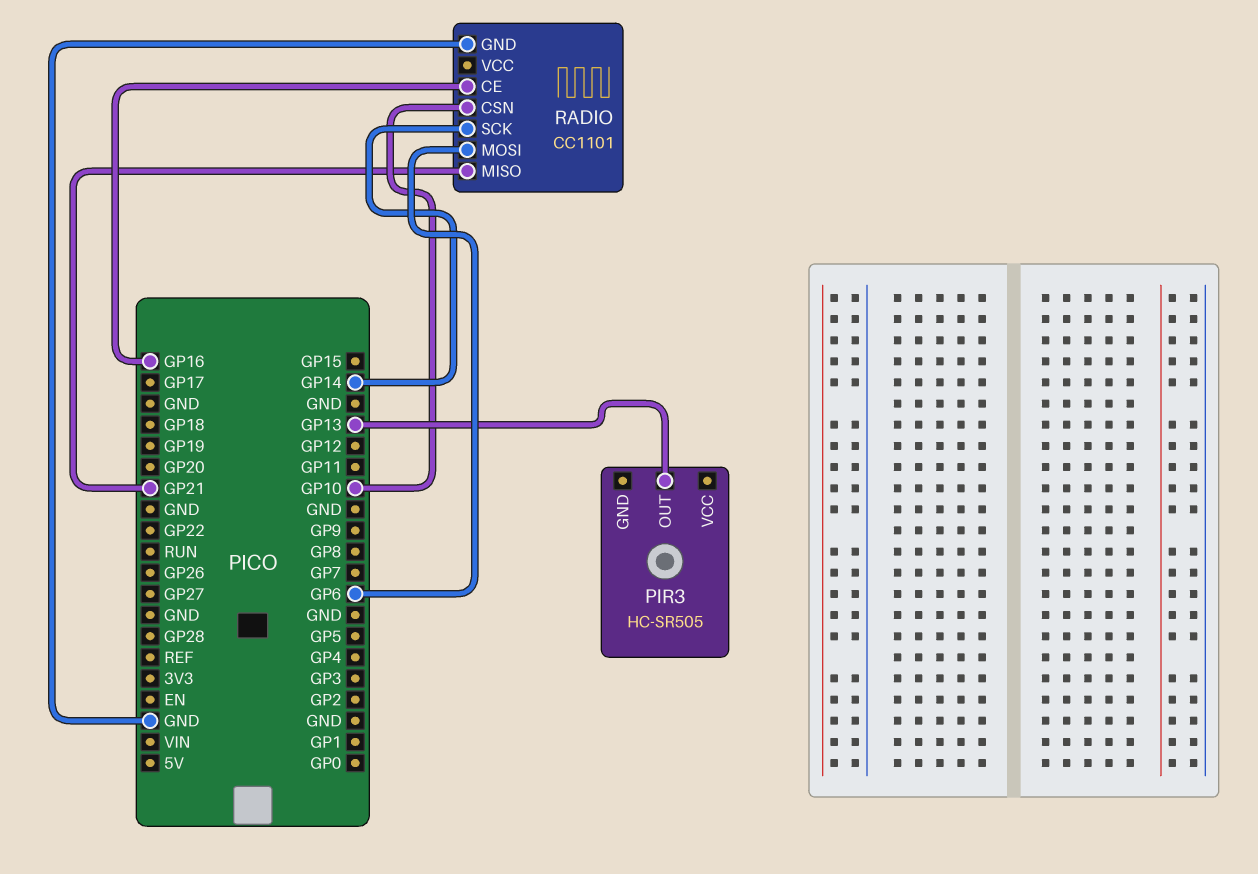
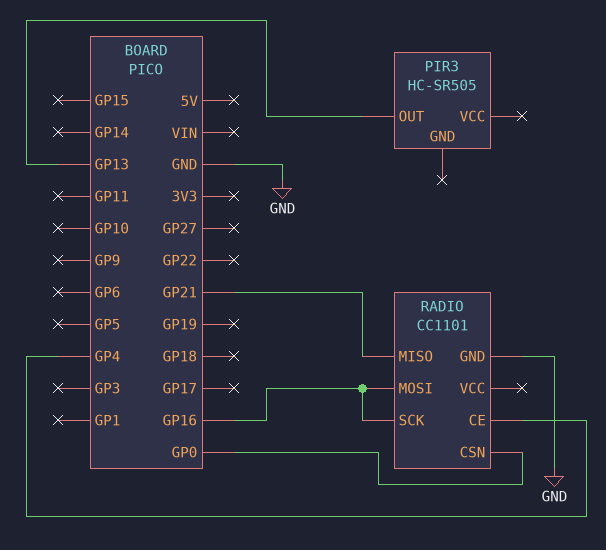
RADIO pin CE: GP16 -> GP4
RADIO pin CSN: GP10 -> GP0
RADIO pin MOSI: GP6 -> GP16
RADIO pin SCK: GP14 -> GP16

